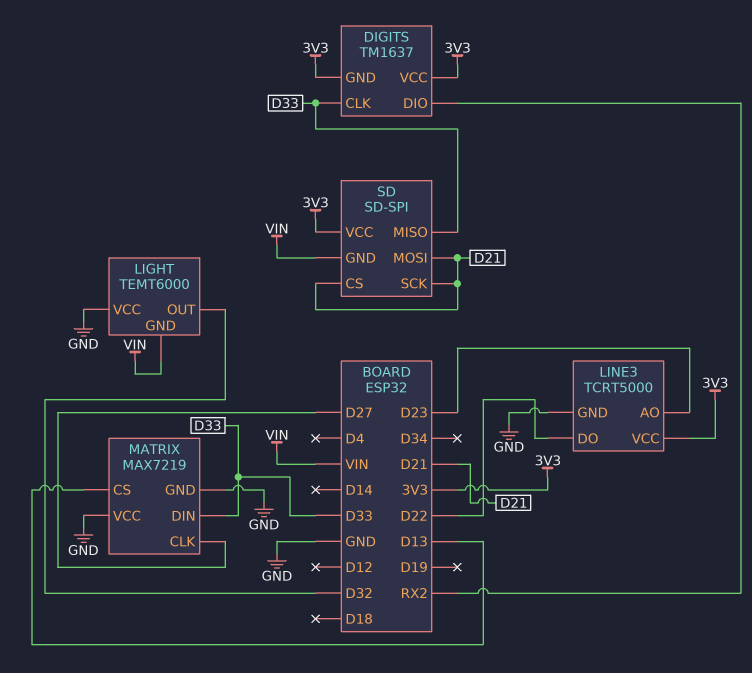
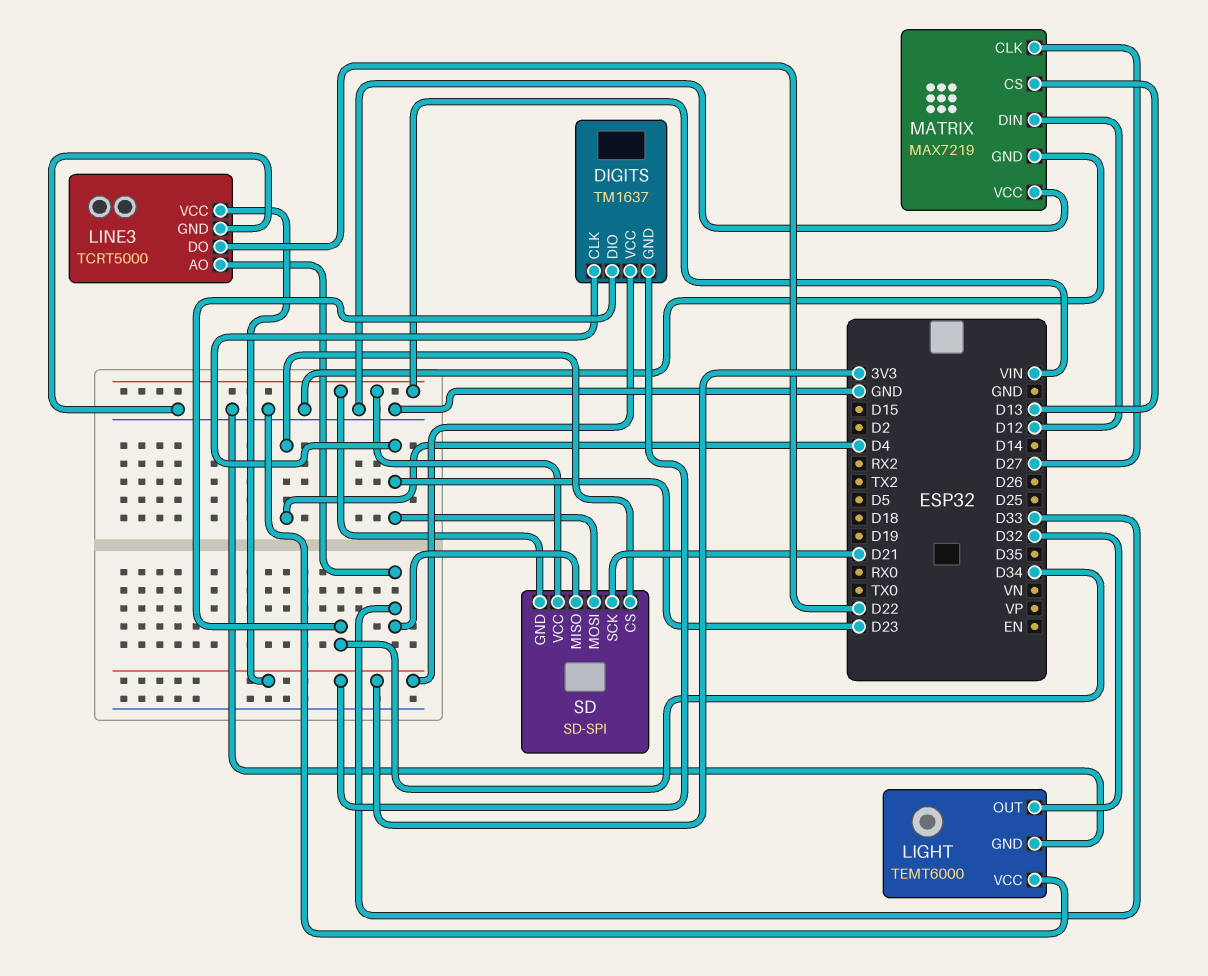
DIGITS pin CLK: D33 -> D23
DIGITS pin DIO: RX2 -> D34
LIGHT pin GND: VIN -> GND
LINE3 pin AO: D23 -> D33
MATRIX pin DIN: D33 -> D12
SD pin CS: D21 -> D4
SD pin MOSI: D21 -> D23
SD pin VCC: 3V3 -> VIN

